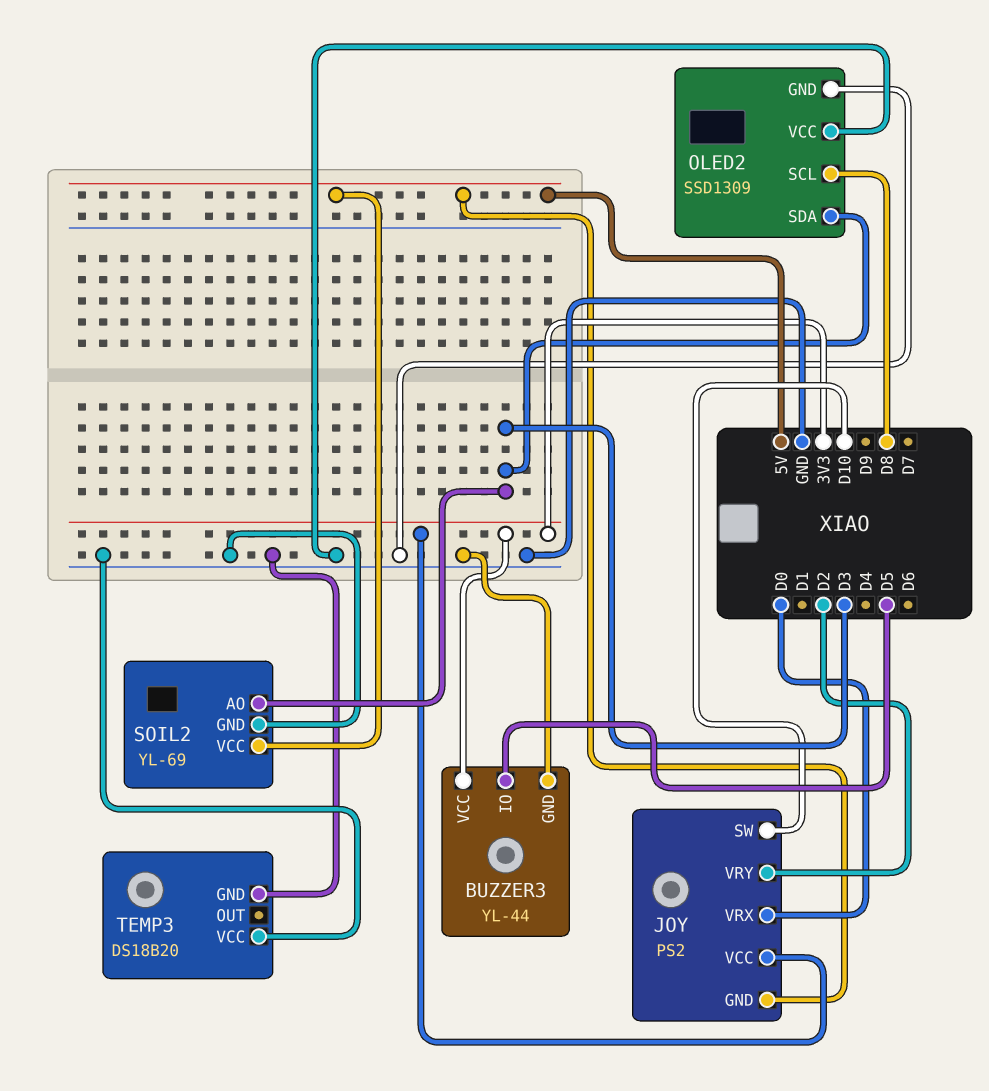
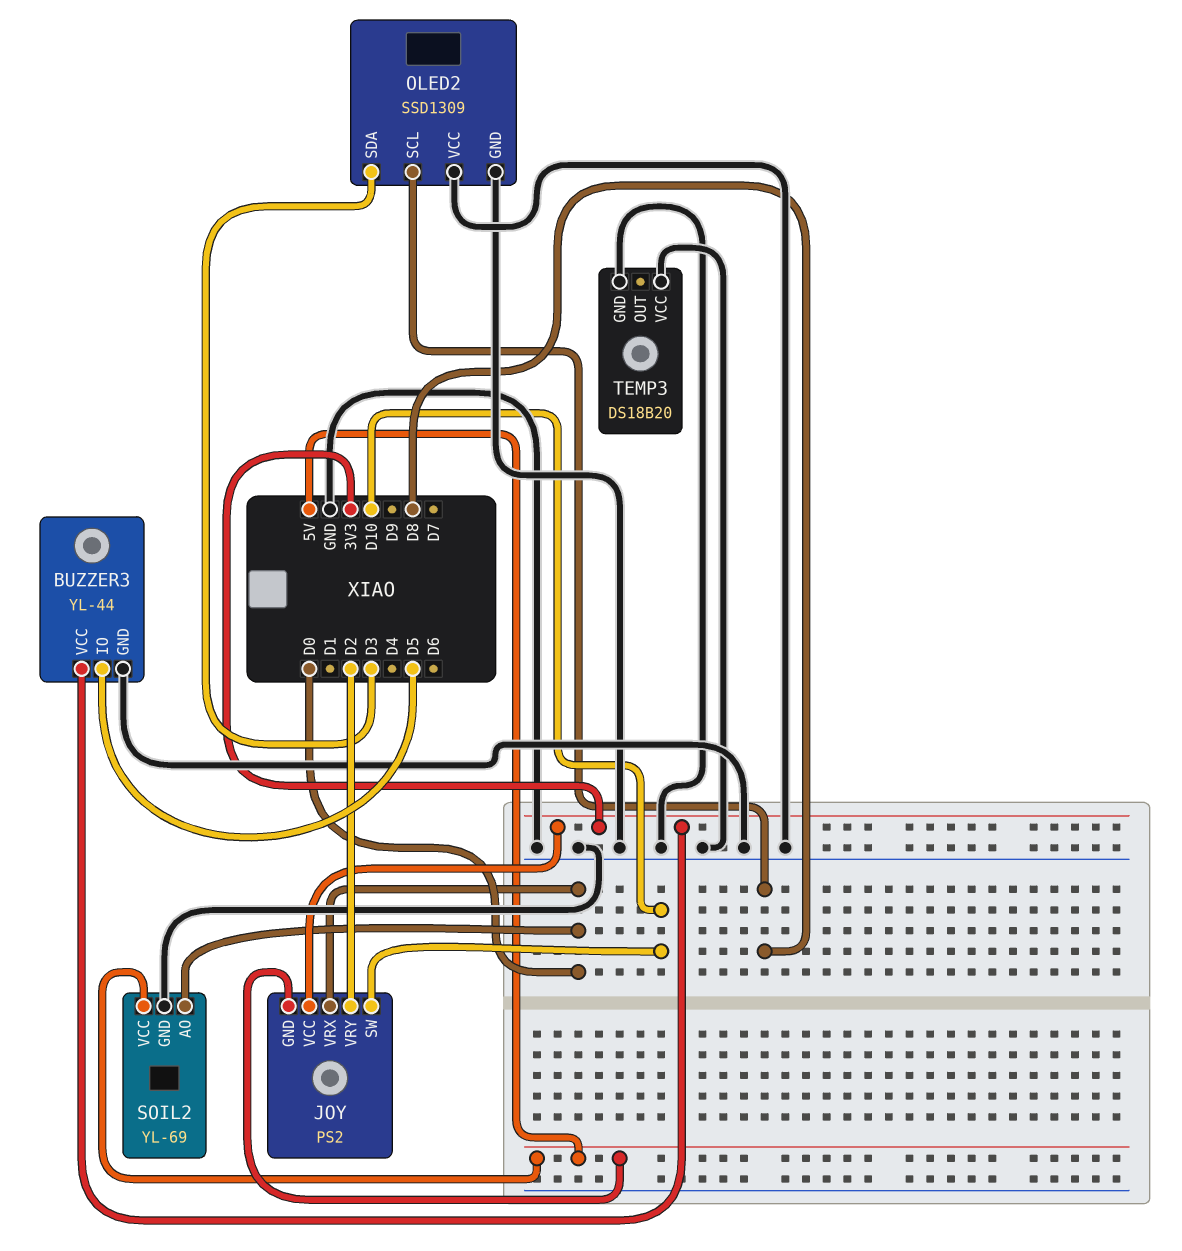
SOIL2 pin AO: D3 -> D0

